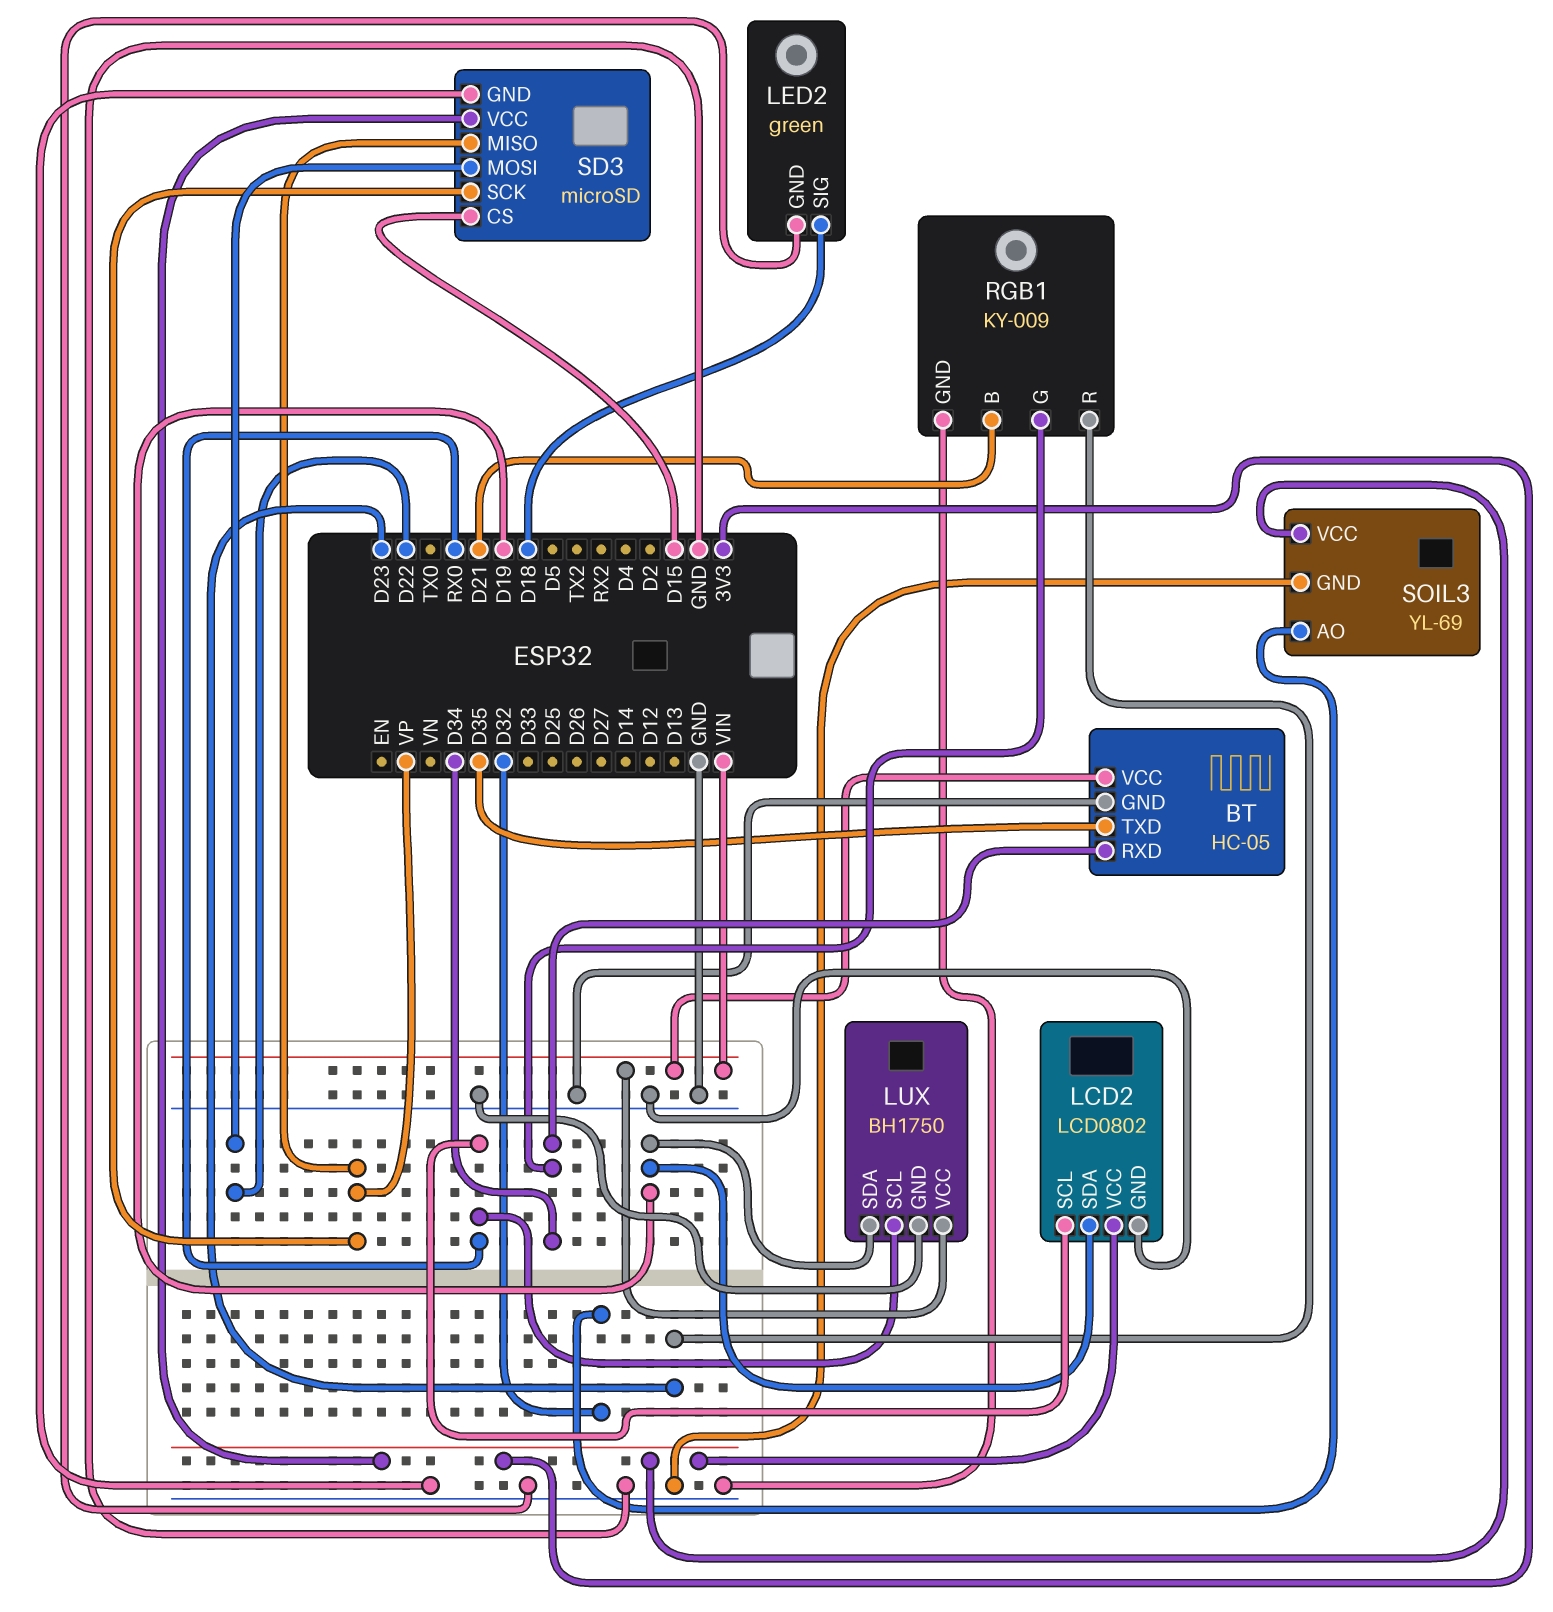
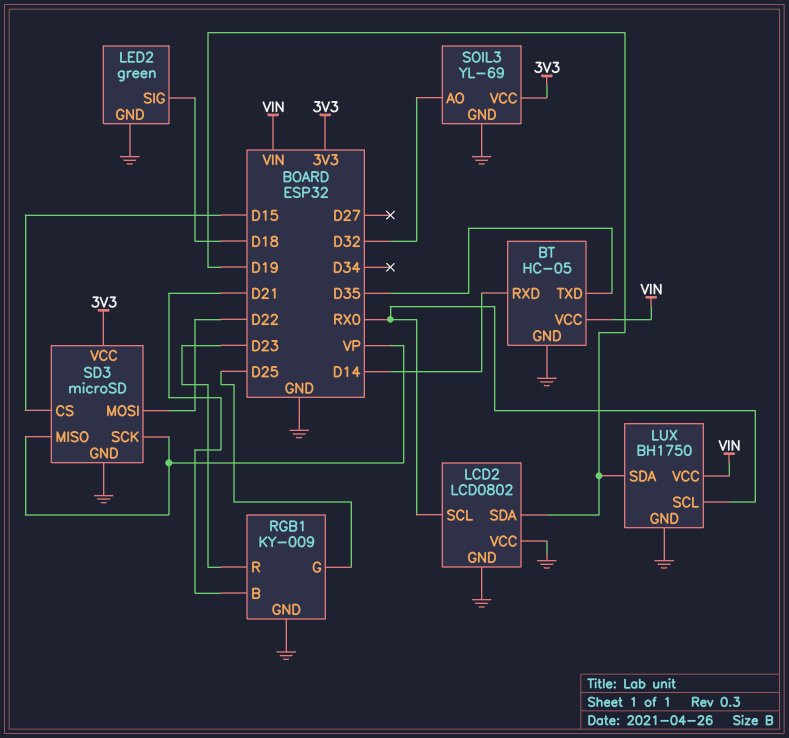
BT pin RXD: D34 -> D14
LCD2 pin VCC: 3V3 -> GND
RGB1 pin G: D34 -> D25

